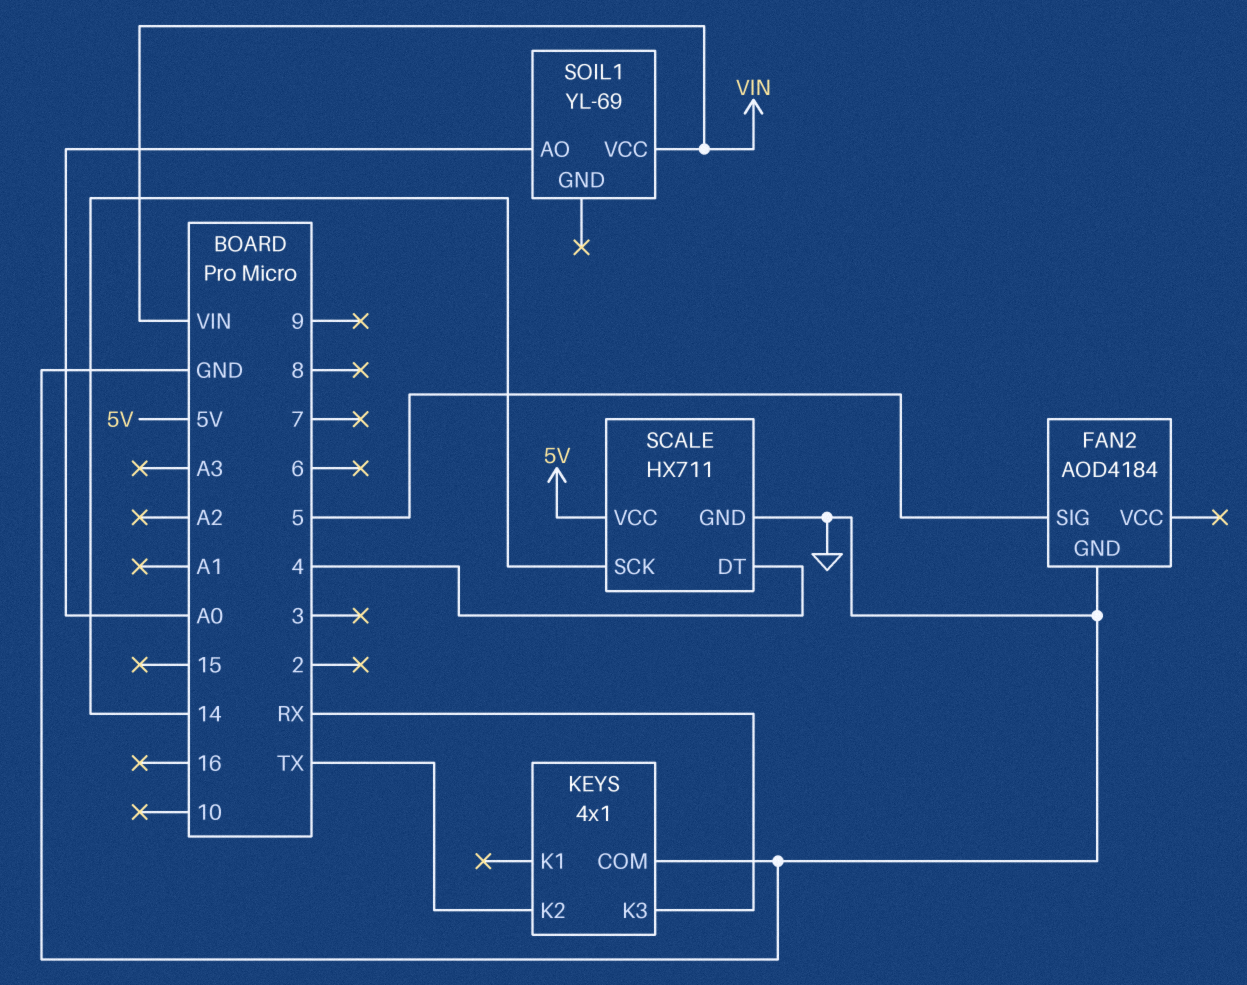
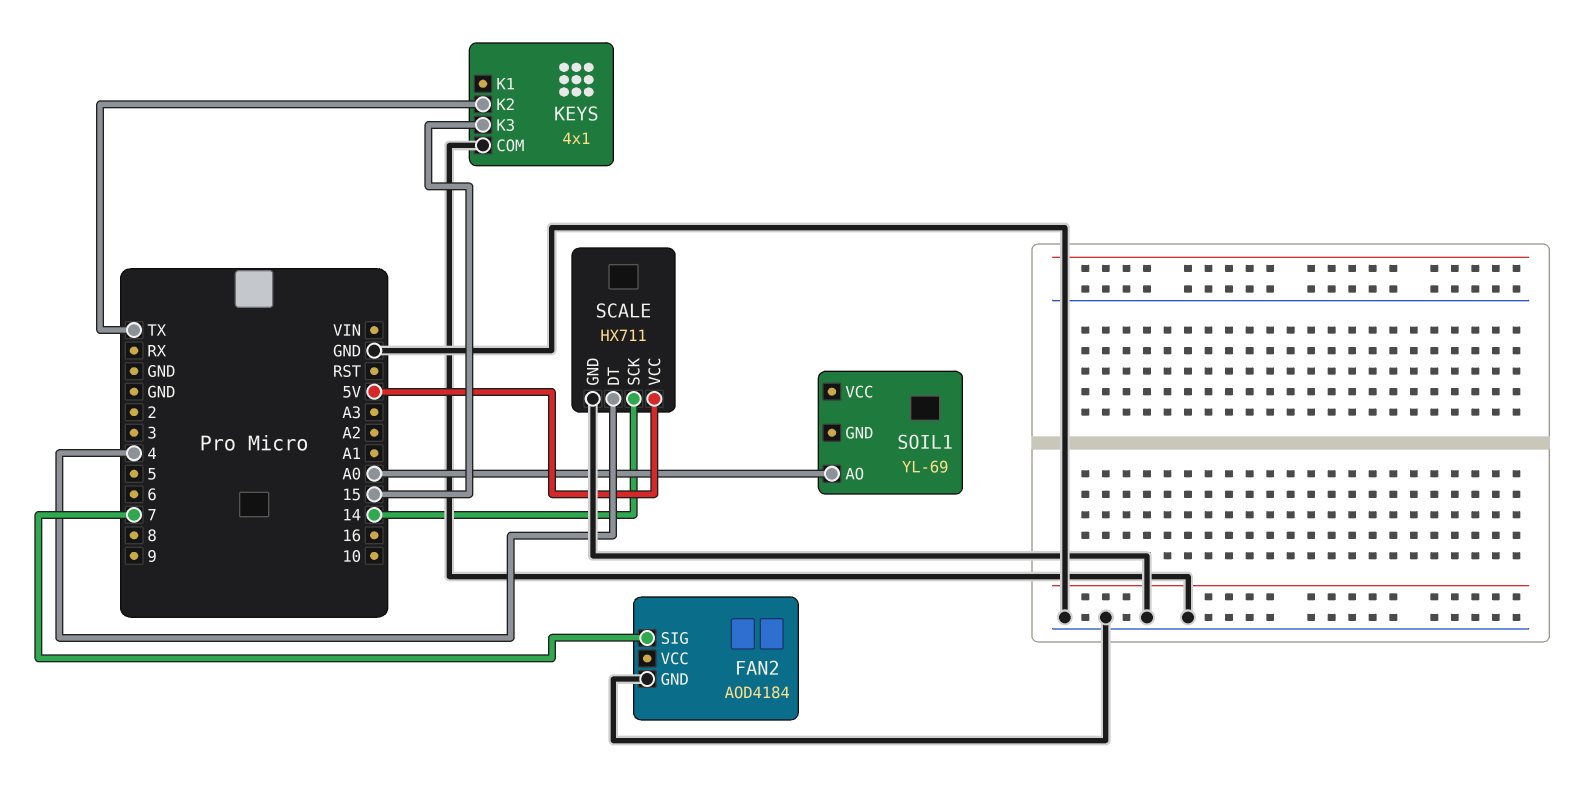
FAN2 pin SIG: 5 -> 7
KEYS pin K3: RX -> 15
SOIL1 pin VCC: VIN -> none

